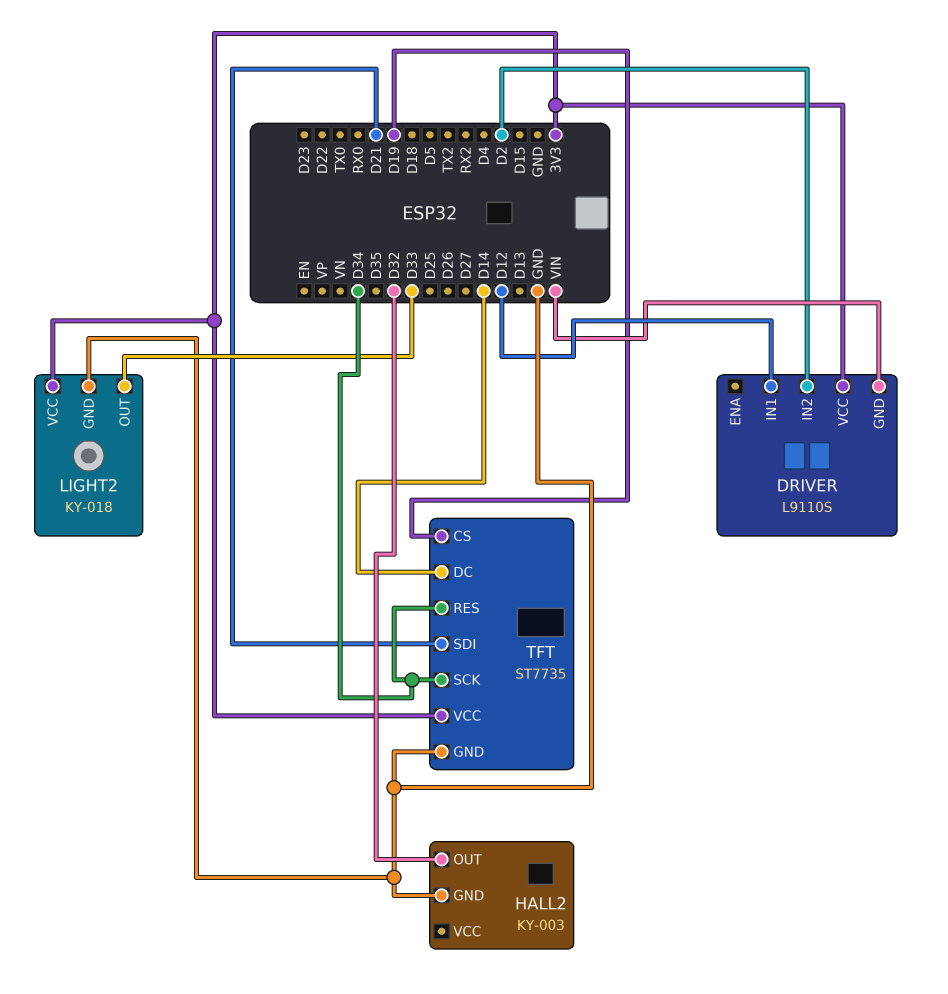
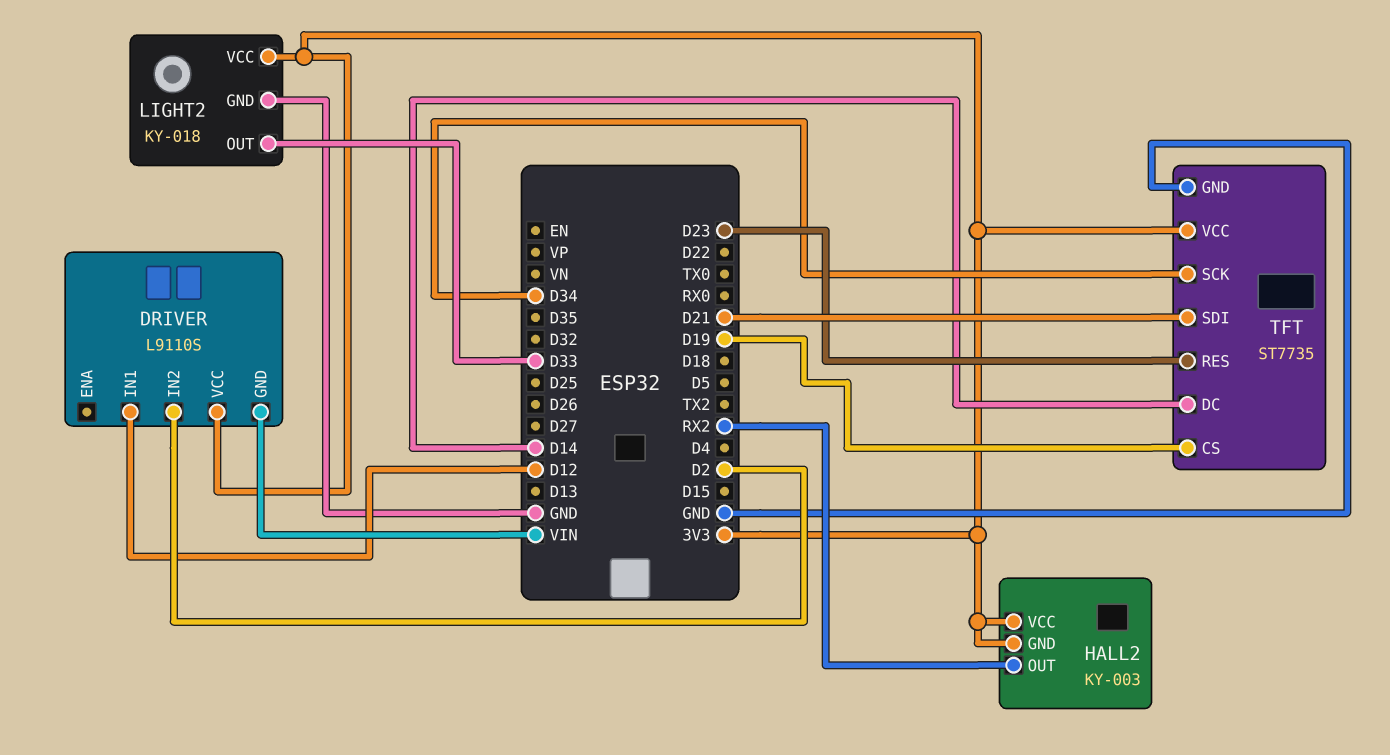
HALL2 pin GND: GND -> 3V3
HALL2 pin OUT: D32 -> RX2
HALL2 pin VCC: none -> 3V3
TFT pin RES: D34 -> D23

